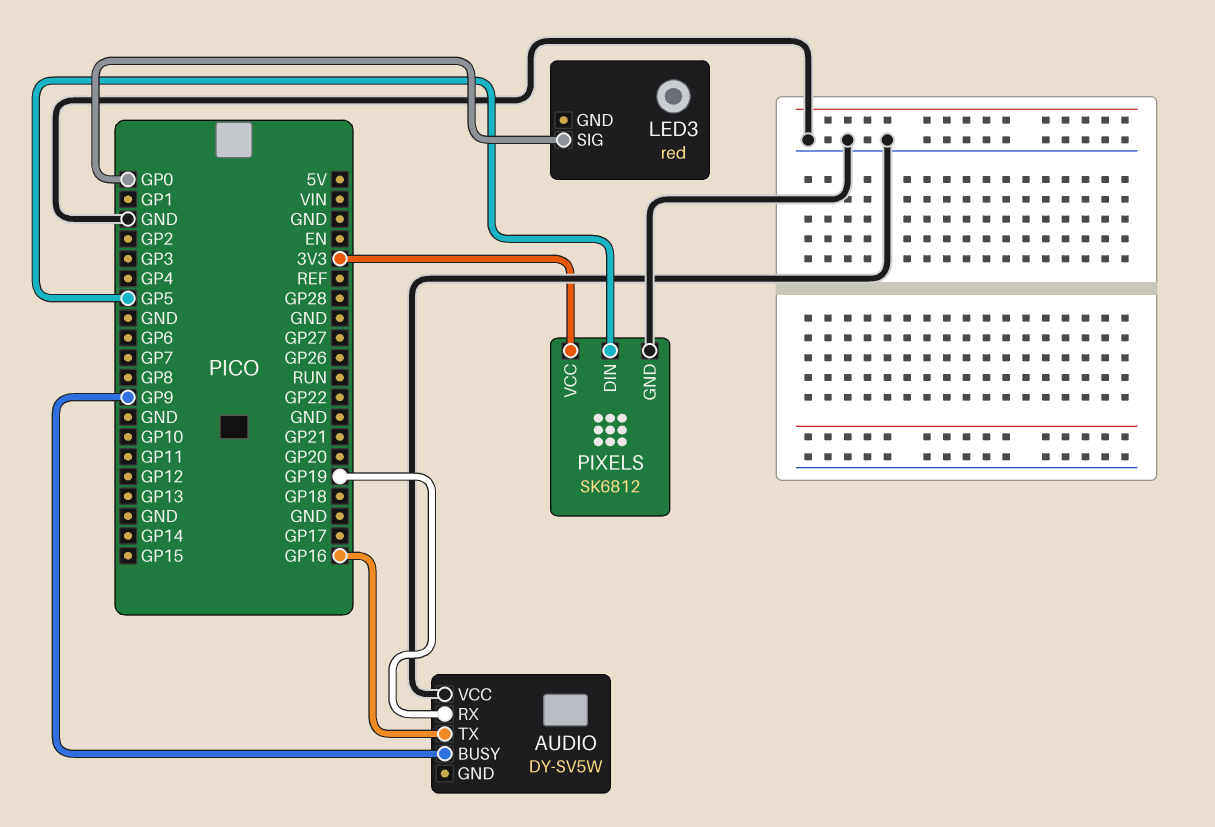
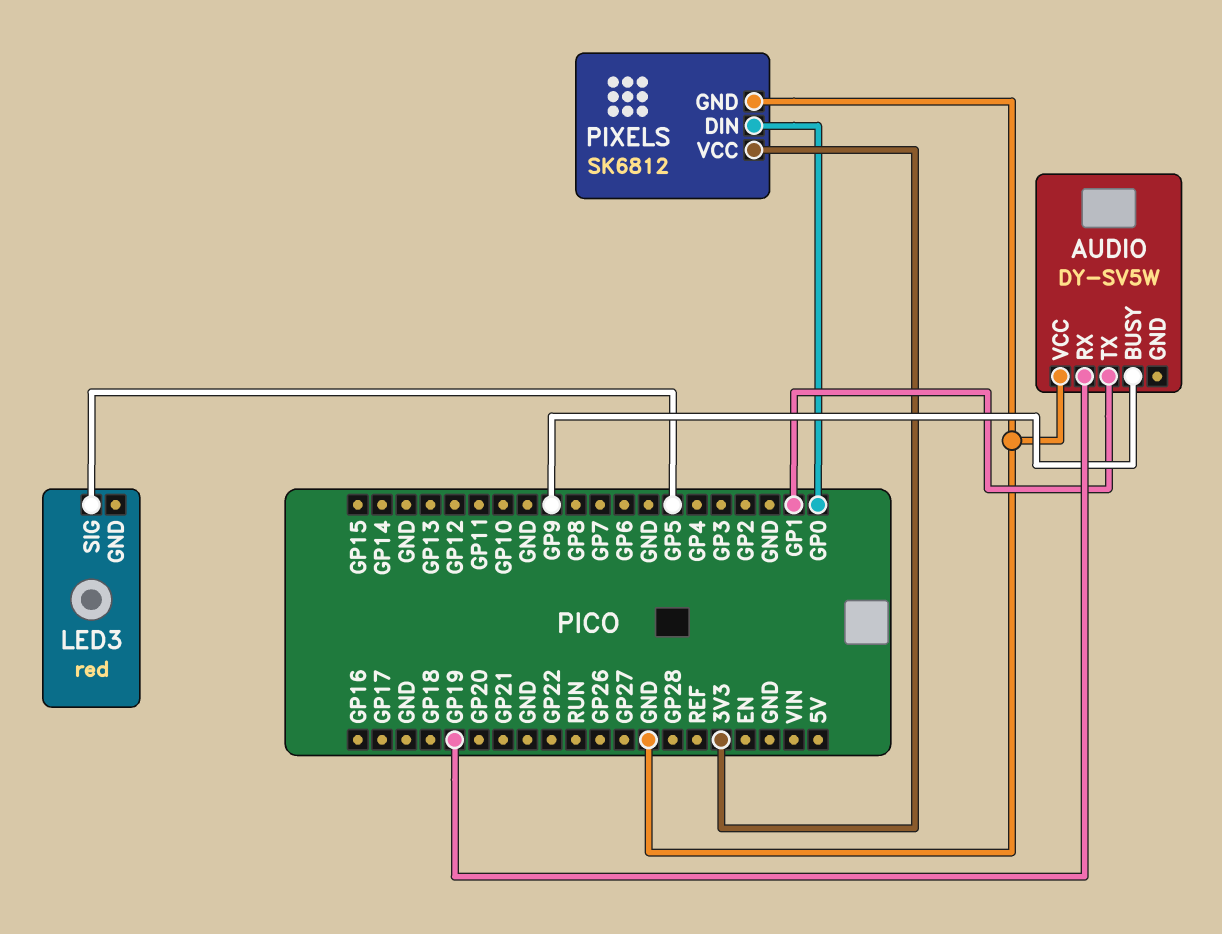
AUDIO pin TX: GP16 -> GP1
LED3 pin SIG: GP0 -> GP5
PIXELS pin DIN: GP5 -> GP0

